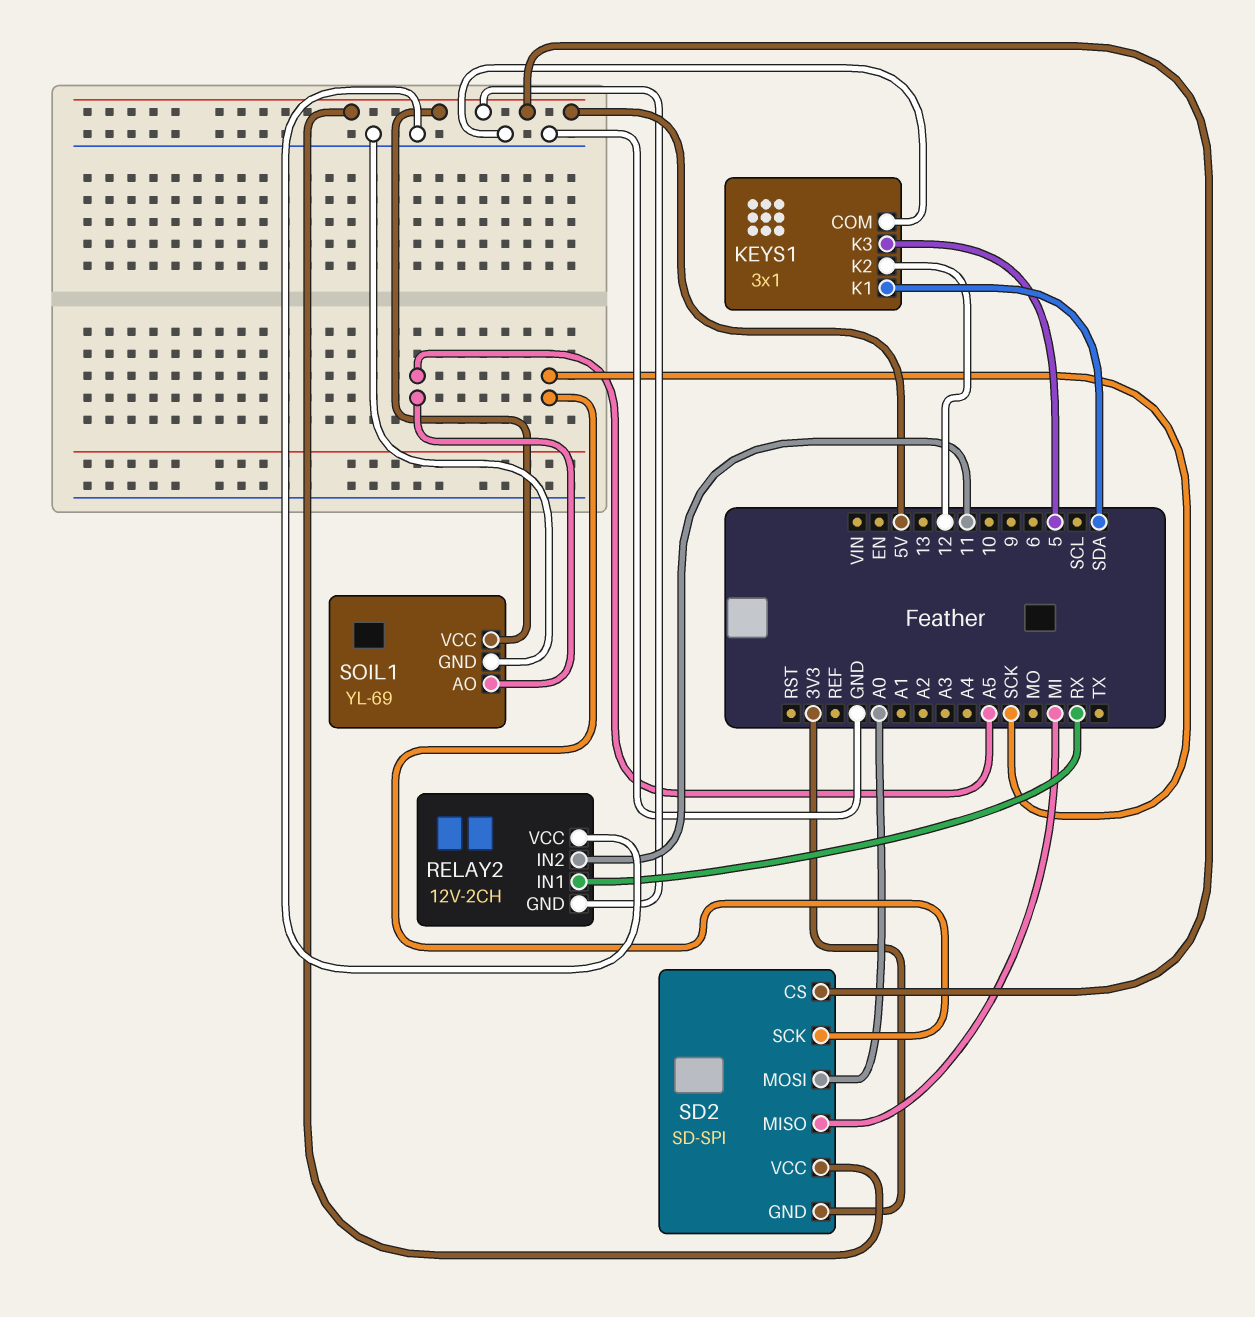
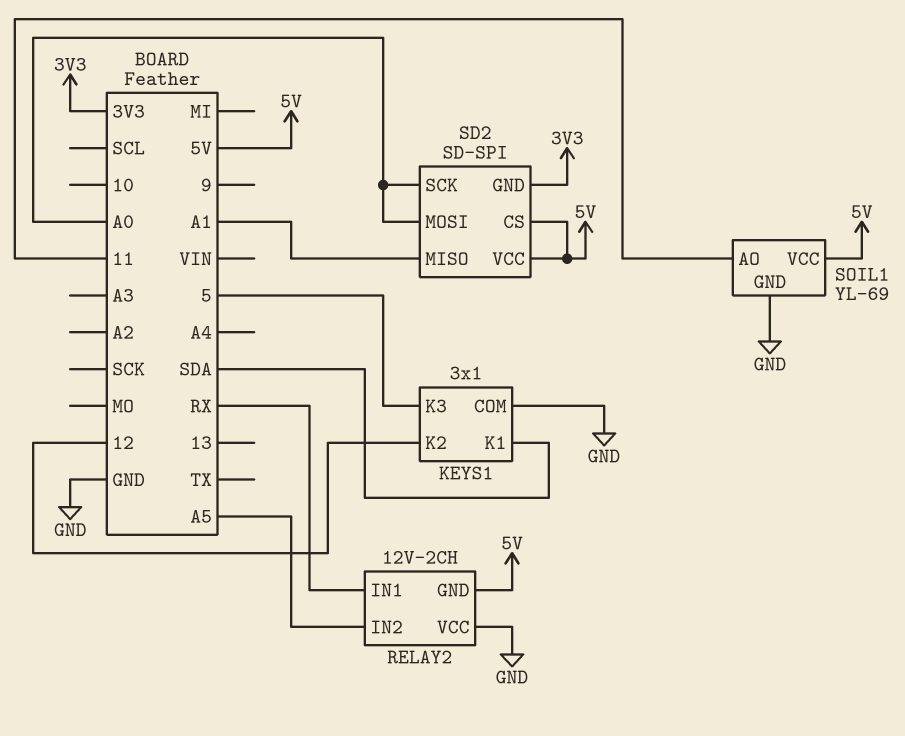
RELAY2 pin IN2: 11 -> A5
SD2 pin MISO: MI -> A1
SD2 pin SCK: SCK -> A0
SOIL1 pin AO: A5 -> 11

